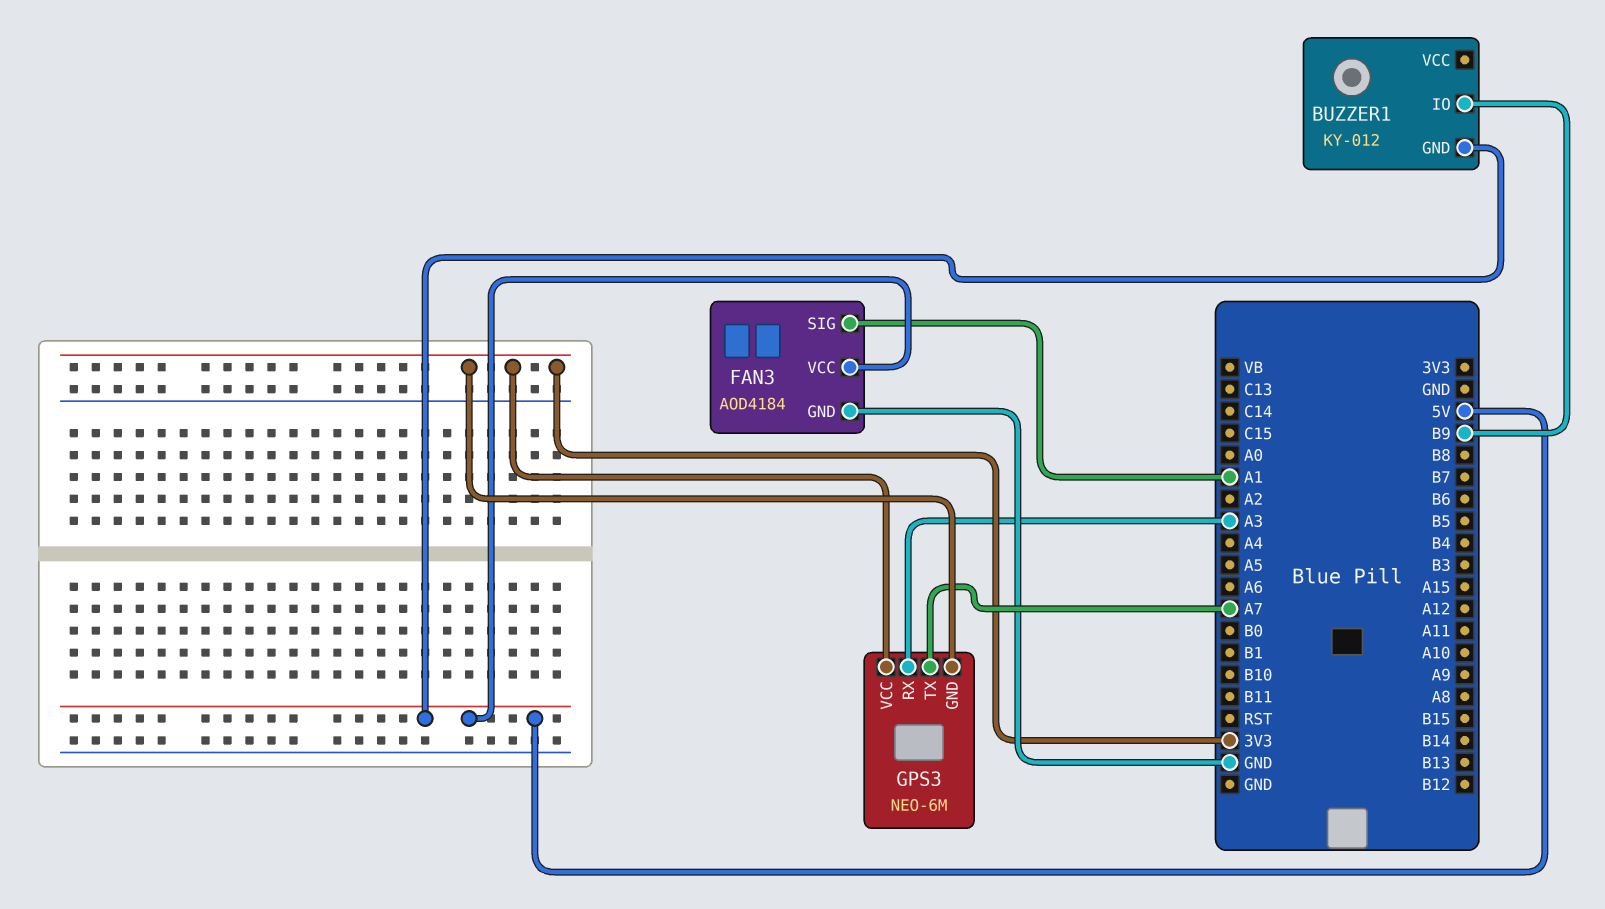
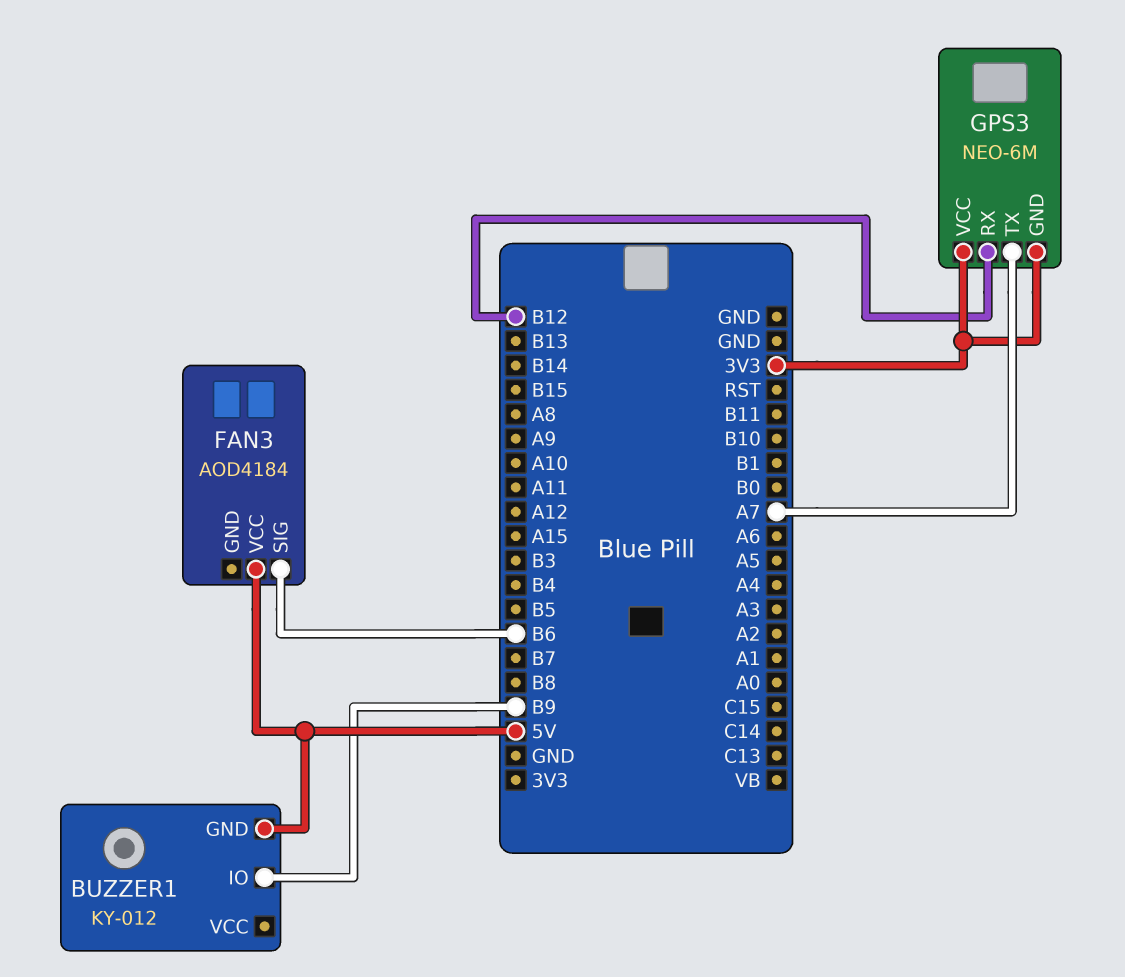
FAN3 pin GND: GND -> none
FAN3 pin SIG: A1 -> B6
GPS3 pin RX: A3 -> B12

